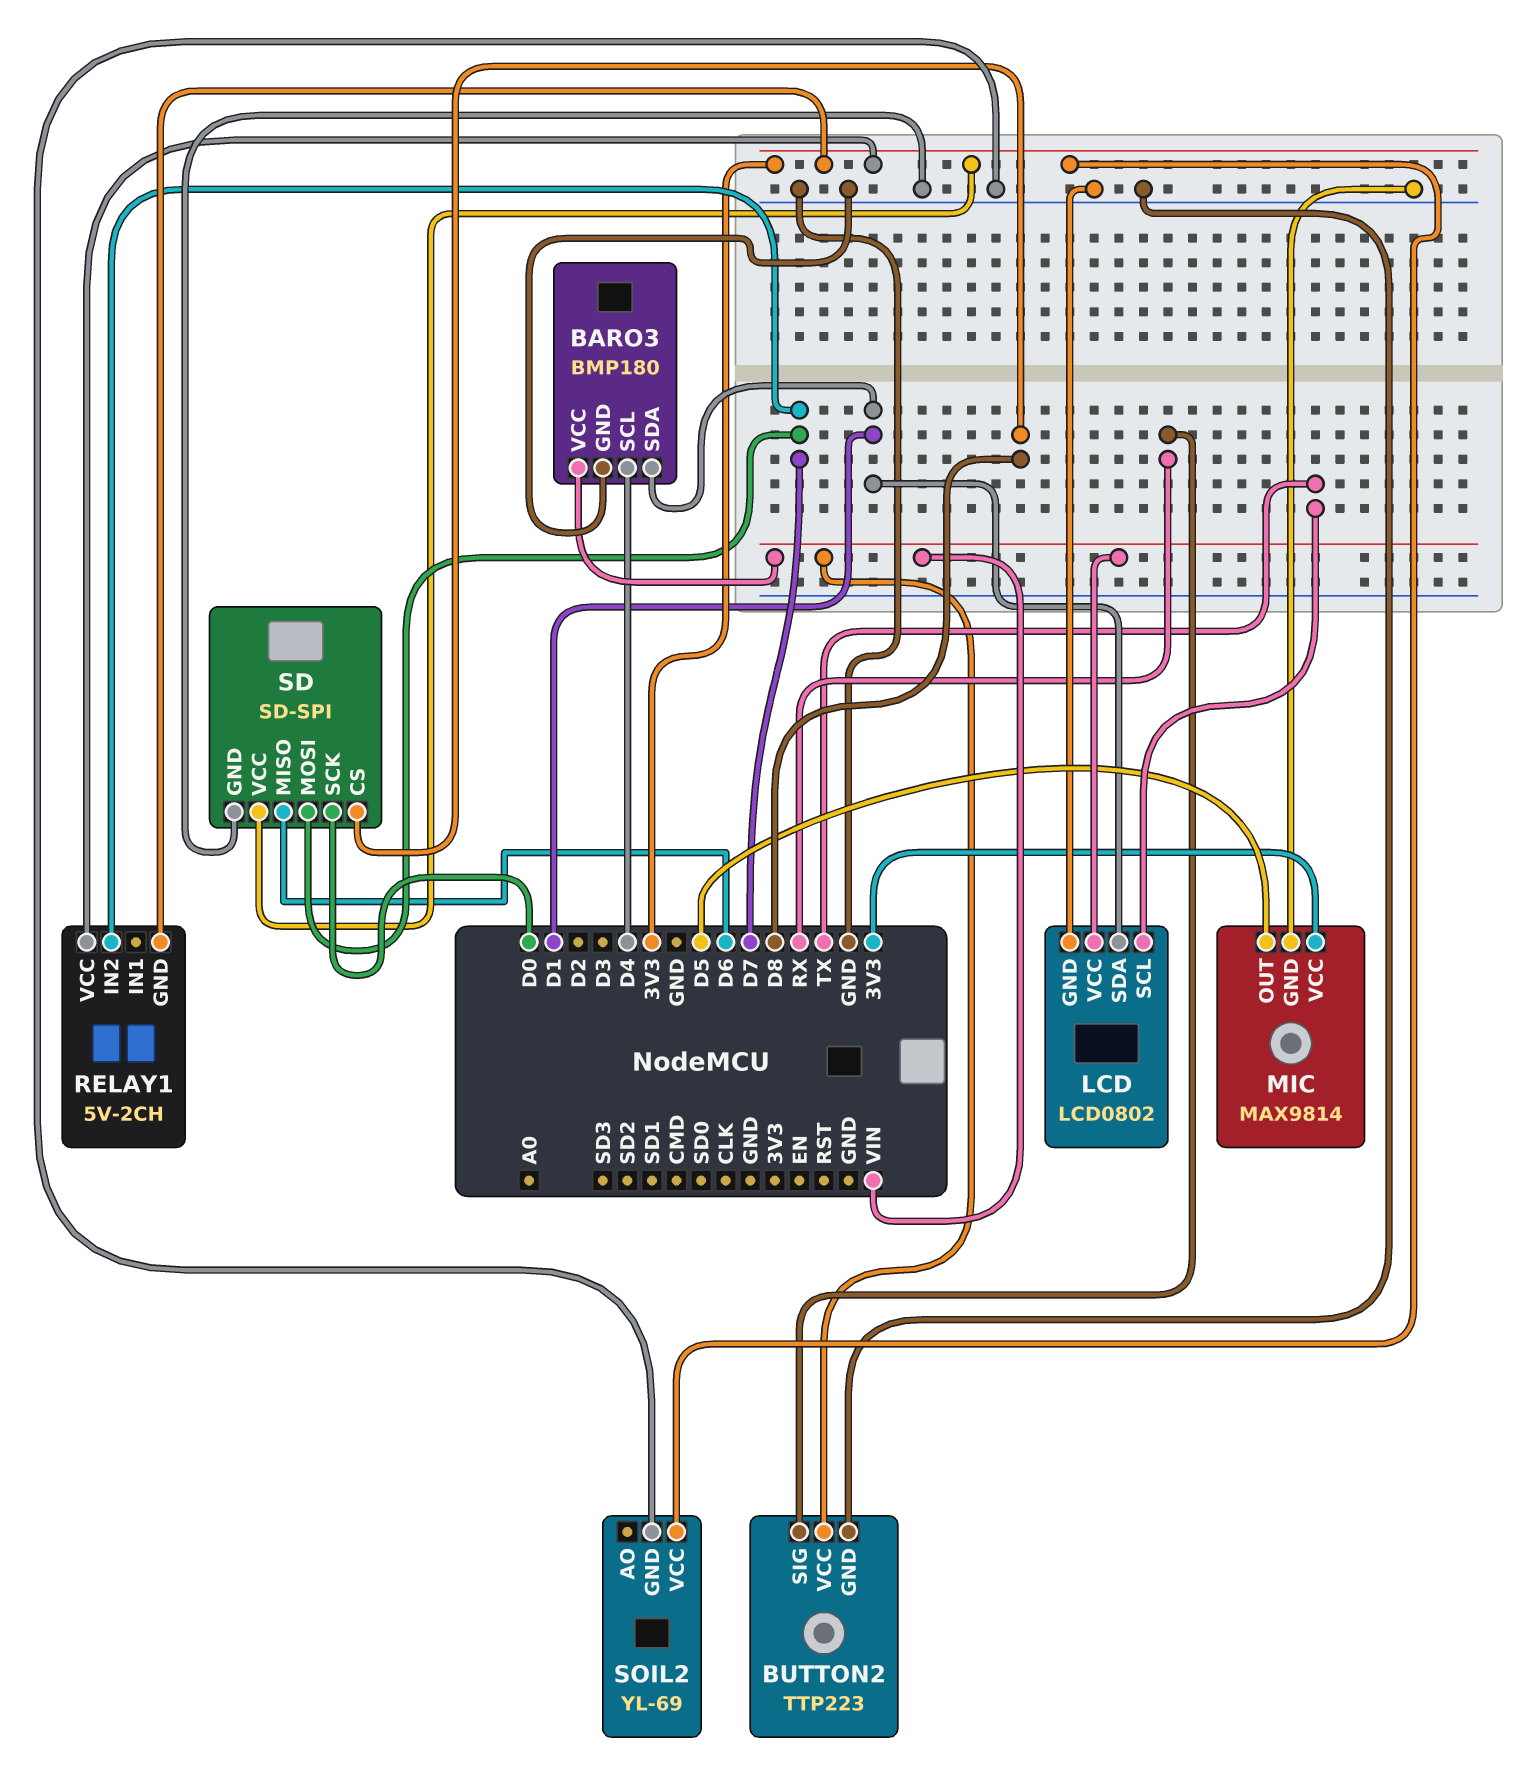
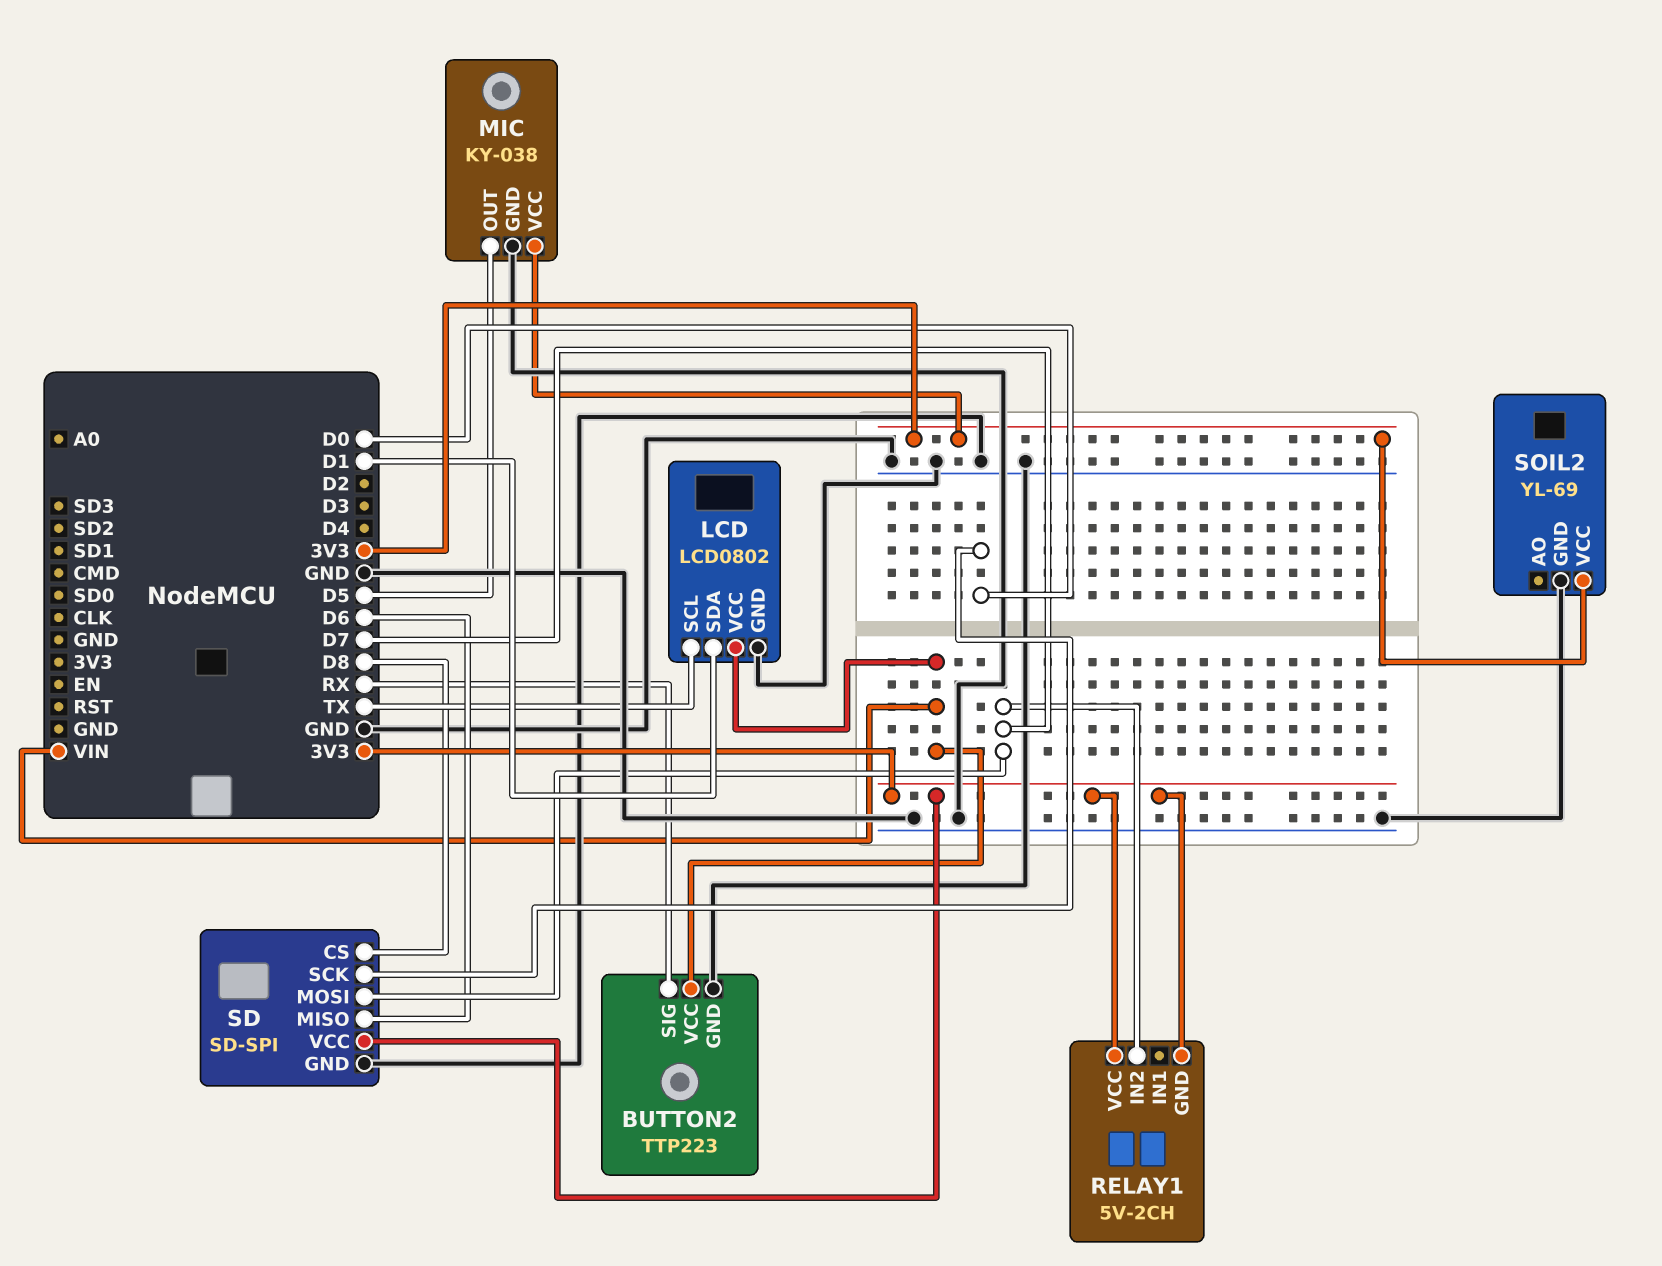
BARO3: BMP180 -> none
BARO3 pin GND: GND -> none
BARO3 pin SCL: D4 -> none
BARO3 pin SDA: D1 -> none
BARO3 pin VCC: VIN -> none
MIC: MAX9814 -> KY-038

